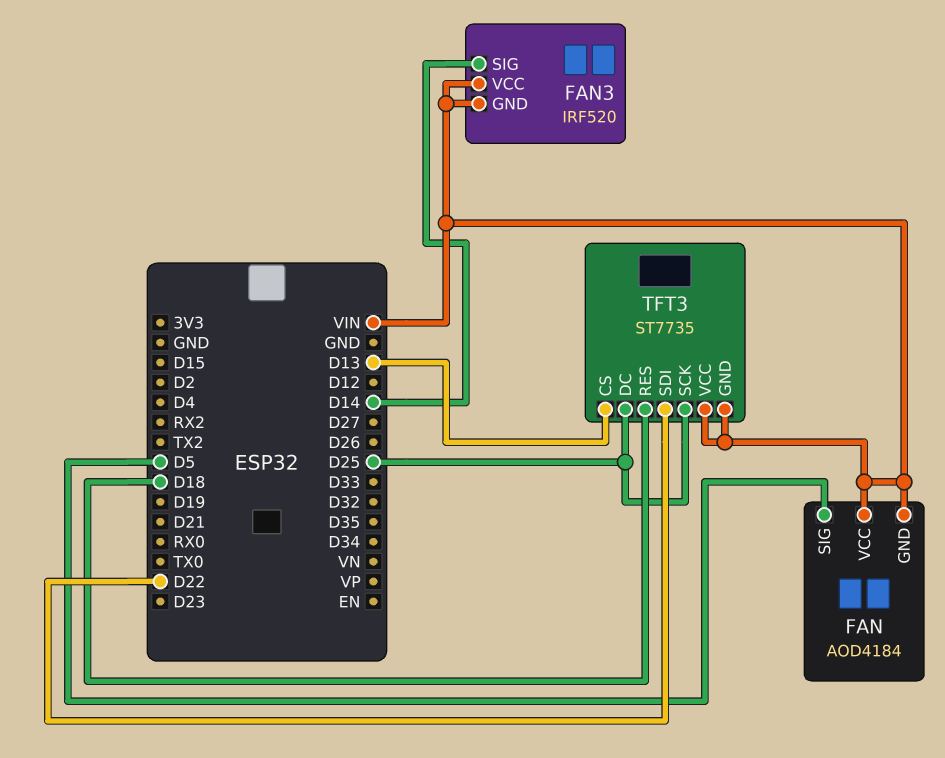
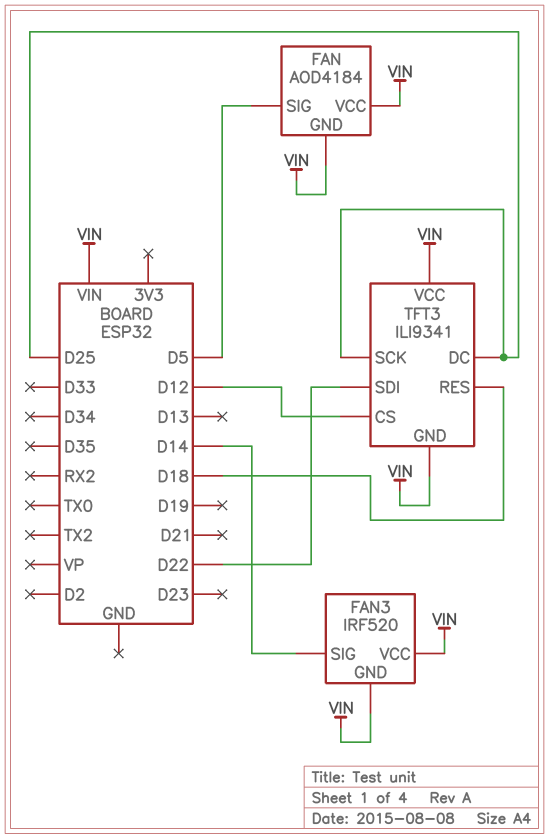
TFT3: ST7735 -> ILI9341
TFT3 pin CS: D13 -> D12

